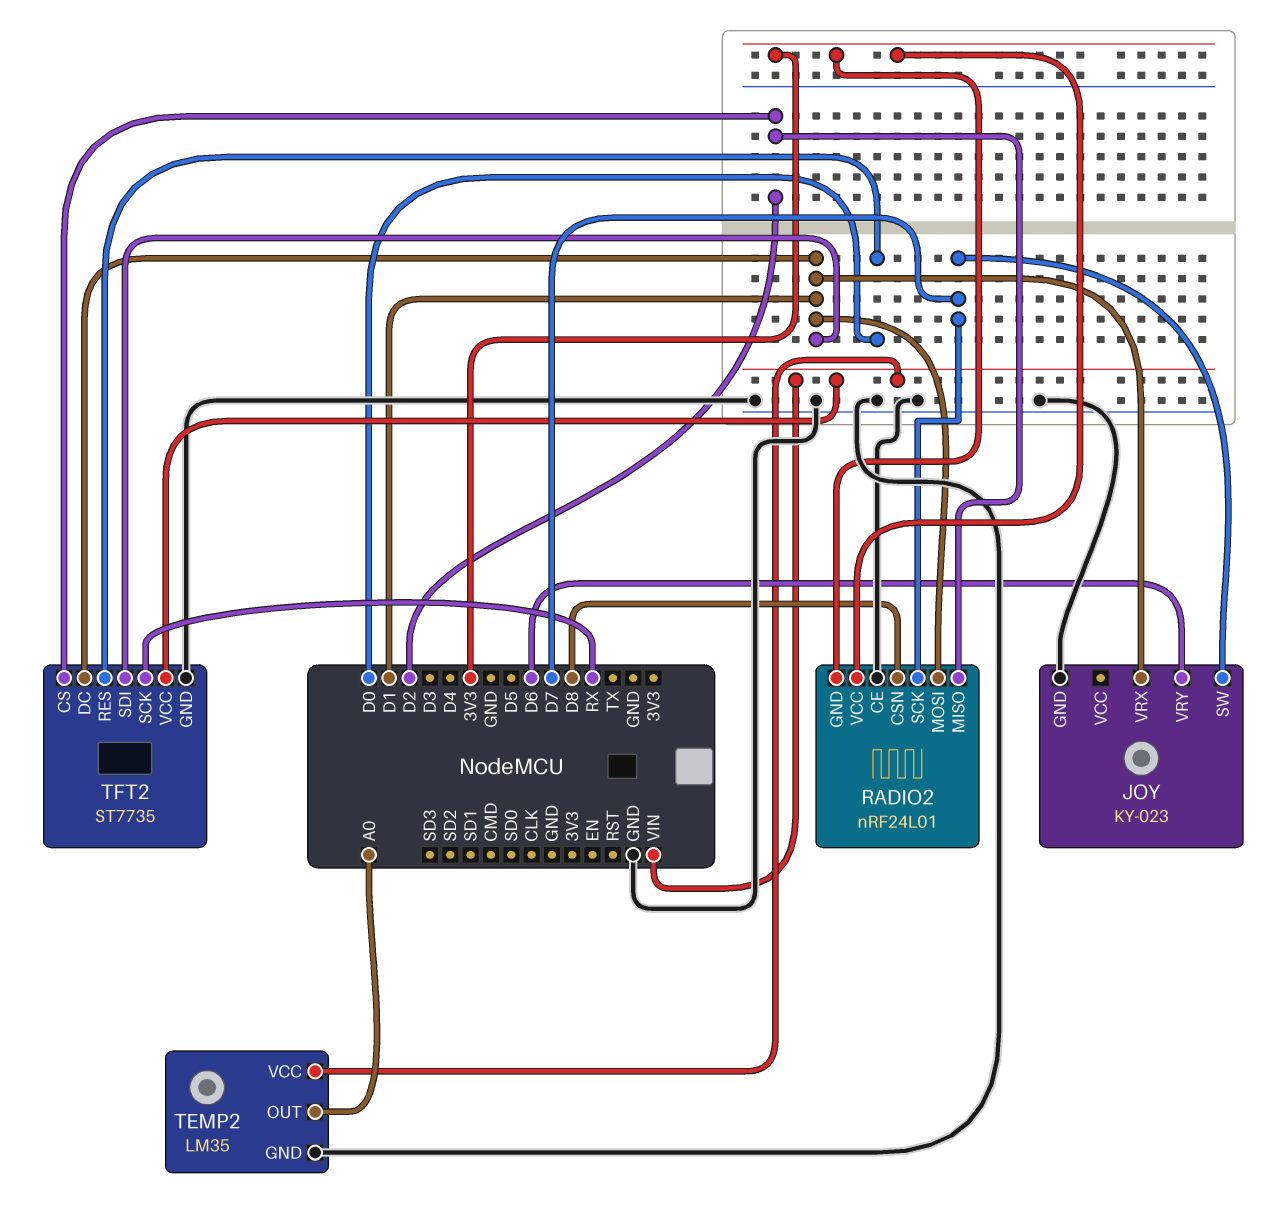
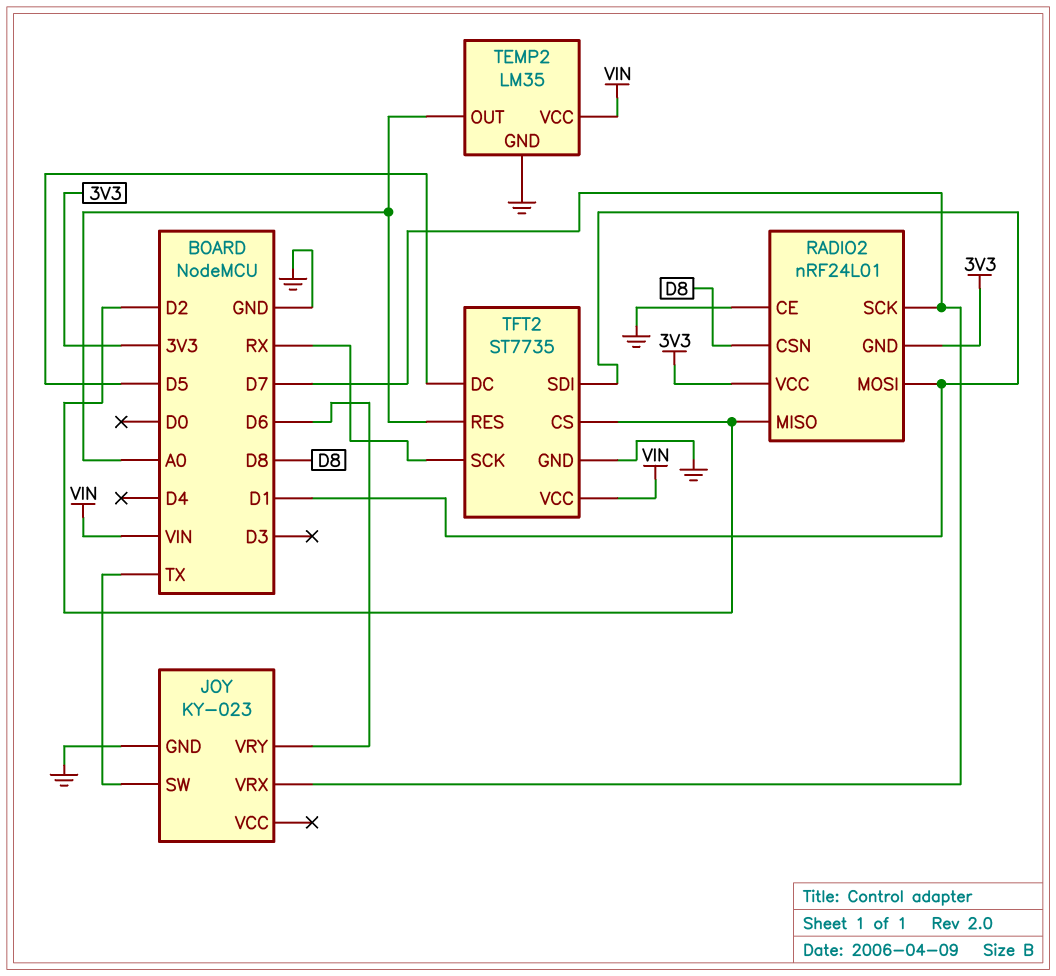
JOY pin SW: D7 -> TX
JOY pin VRX: D1 -> D7
TFT2 pin DC: D1 -> D5
TFT2 pin RES: D0 -> A0

